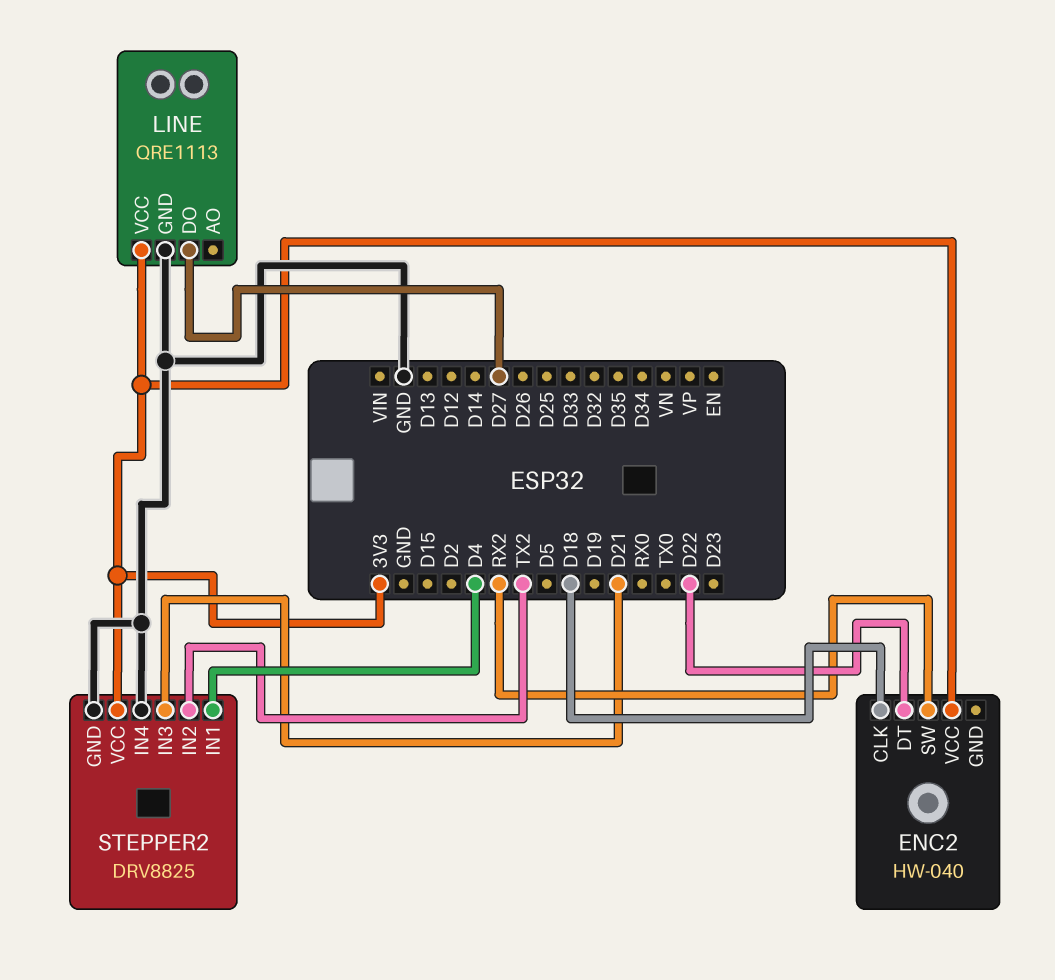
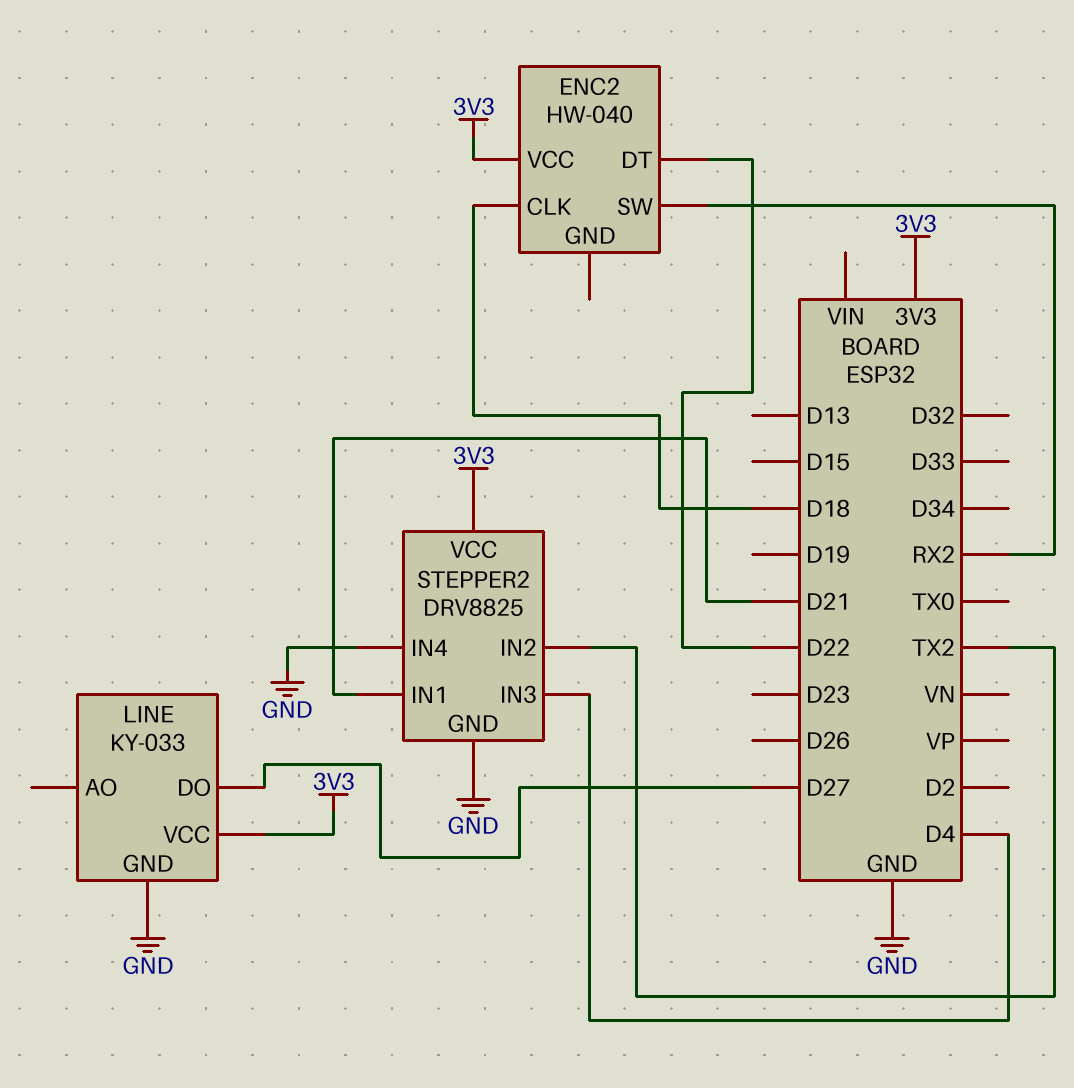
LINE: QRE1113 -> KY-033
STEPPER2 pin IN1: D4 -> D21
STEPPER2 pin IN3: D21 -> D4

